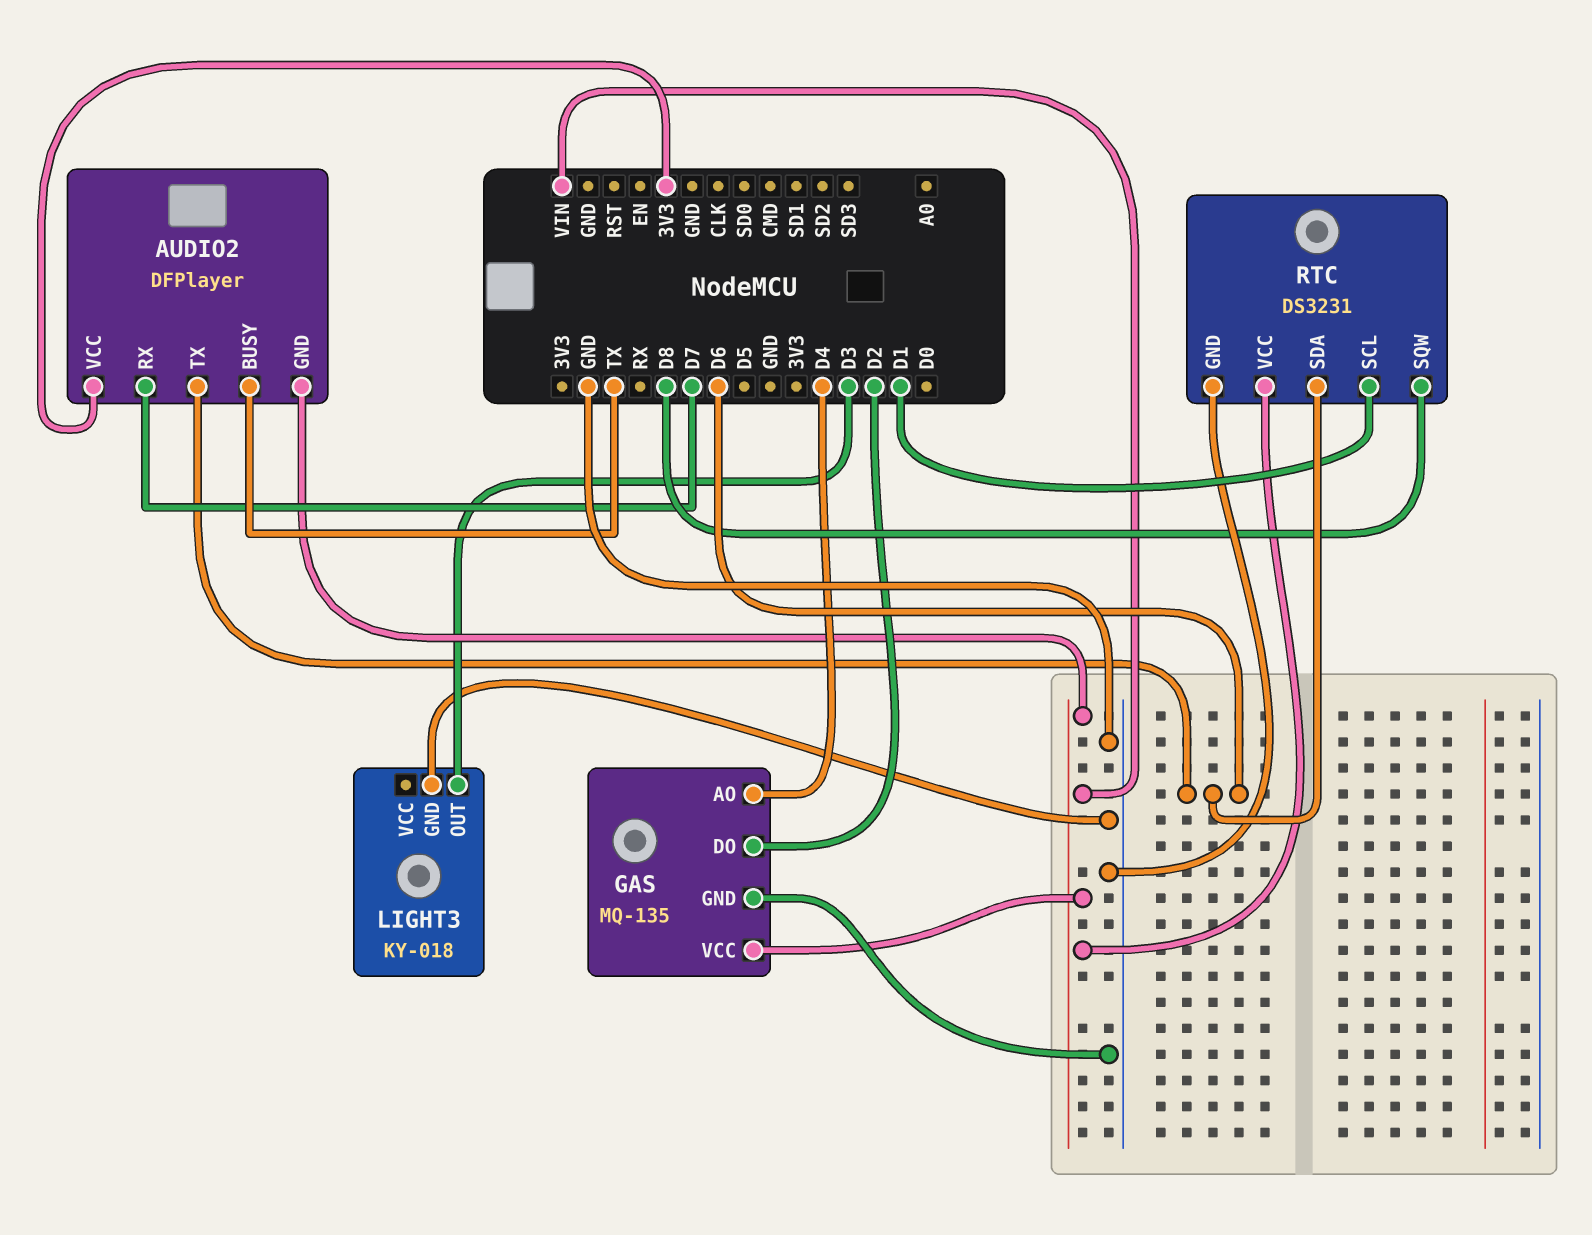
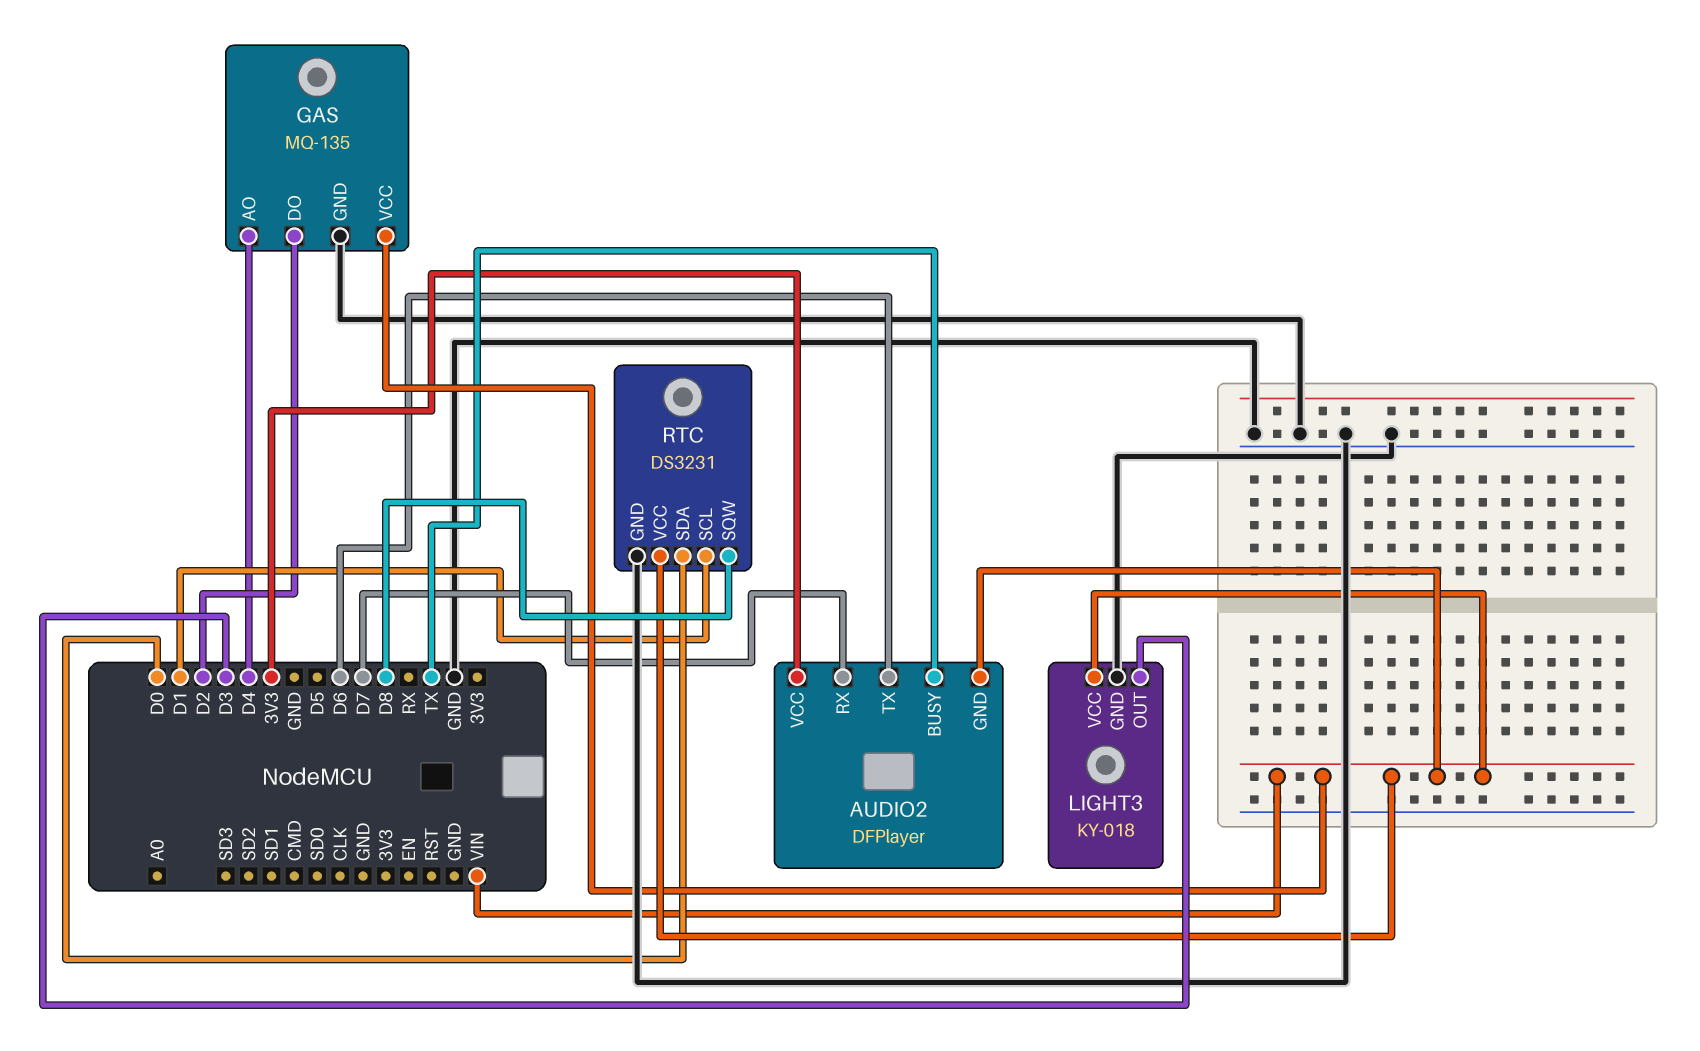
LIGHT3 pin VCC: none -> VIN
RTC pin SDA: D6 -> D0

